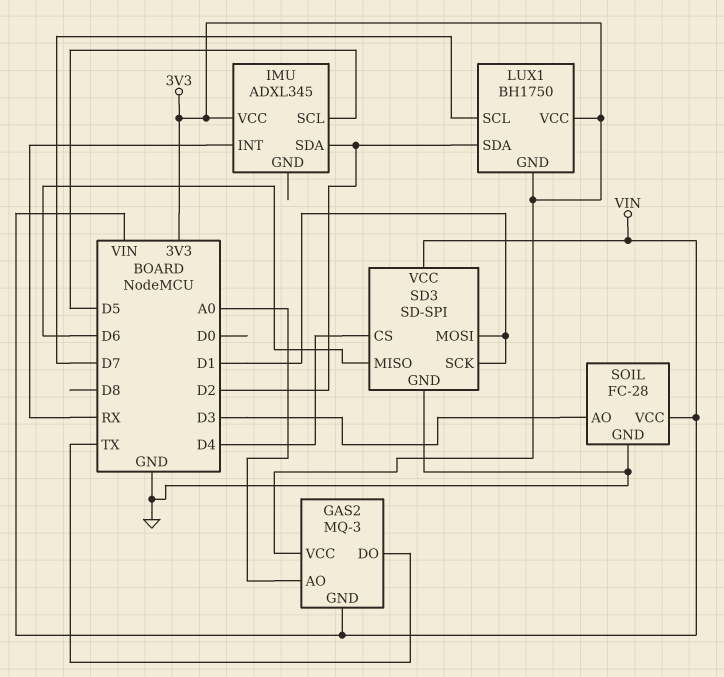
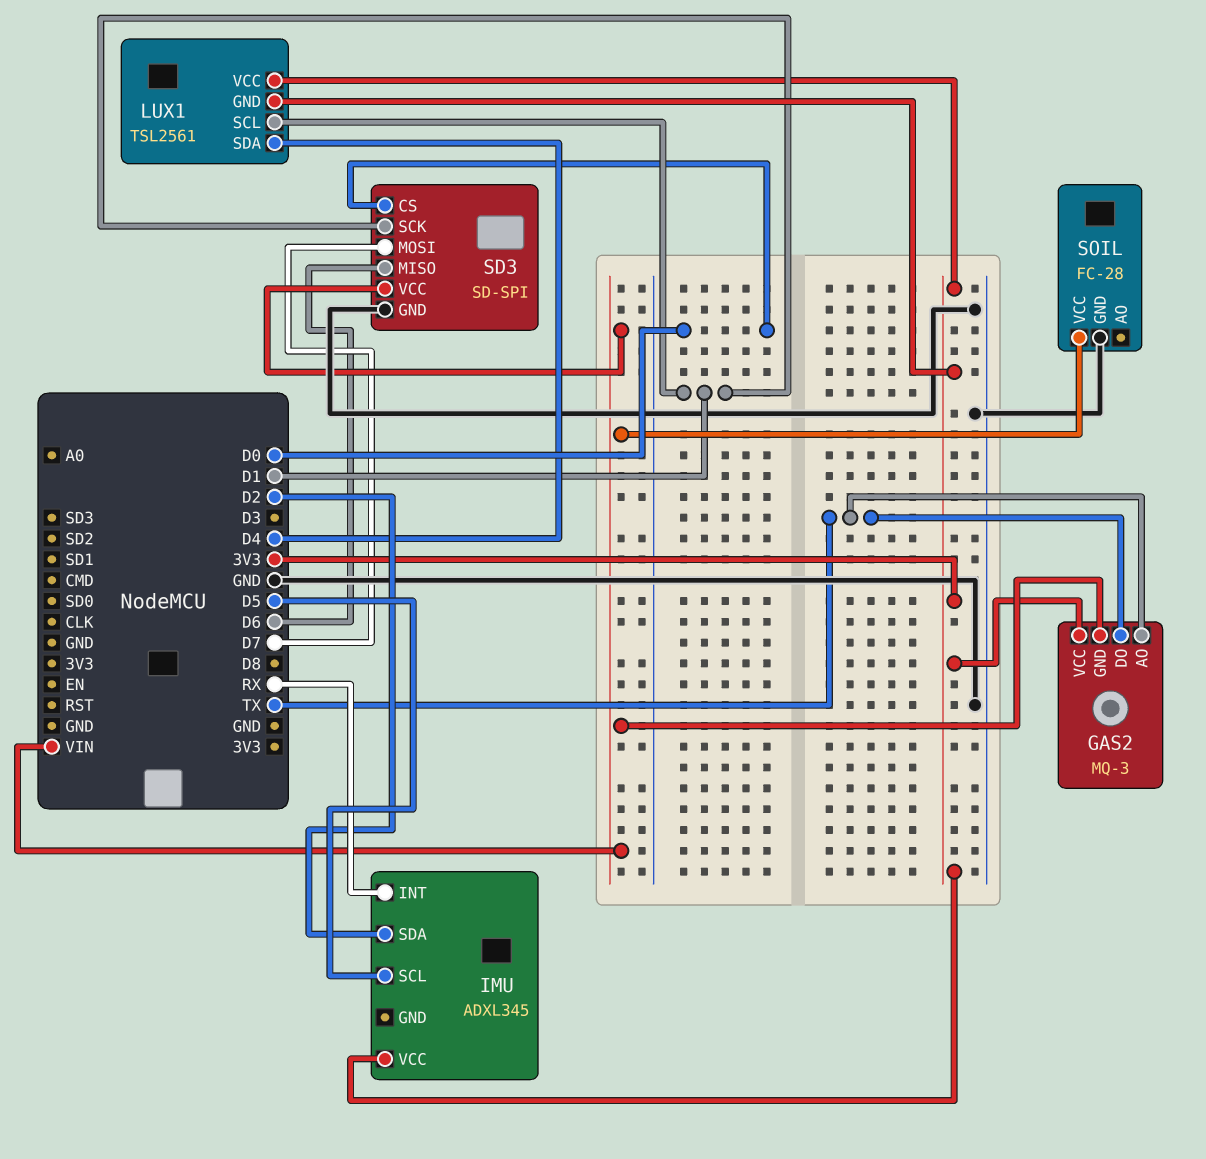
GAS2 pin AO: A0 -> TX
LUX1: BH1750 -> TSL2561
LUX1 pin SCL: D7 -> D1
LUX1 pin SDA: D2 -> D4
SD3 pin CS: D4 -> D0
SD3 pin MOSI: D1 -> D7
SOIL pin AO: D3 -> none

